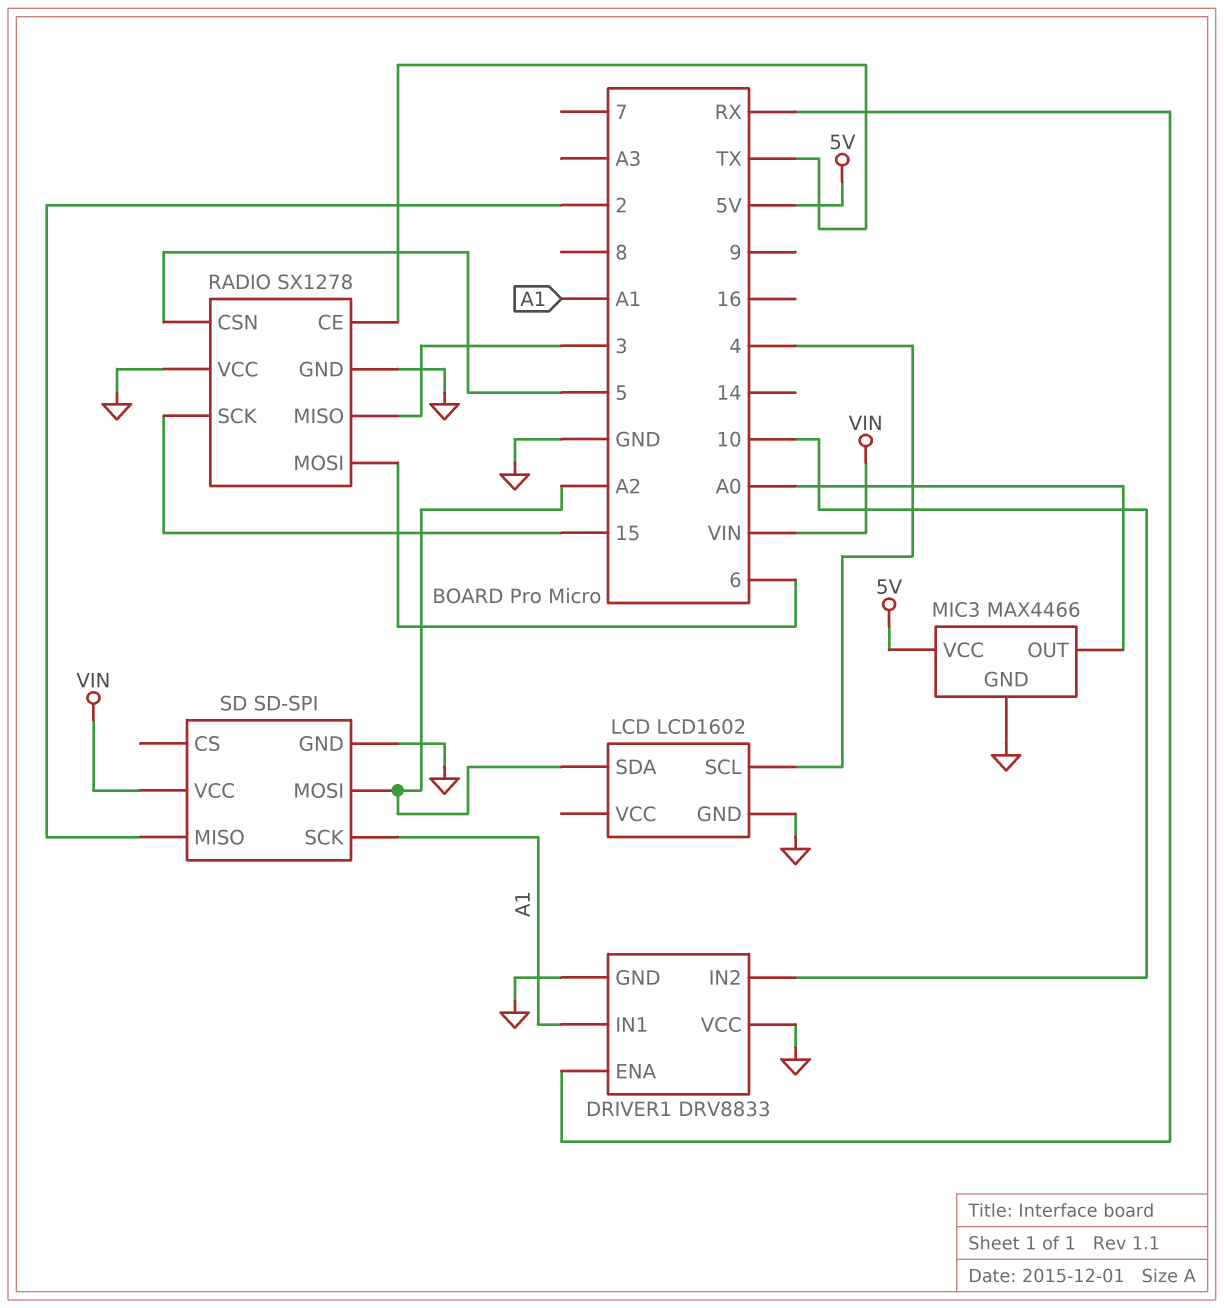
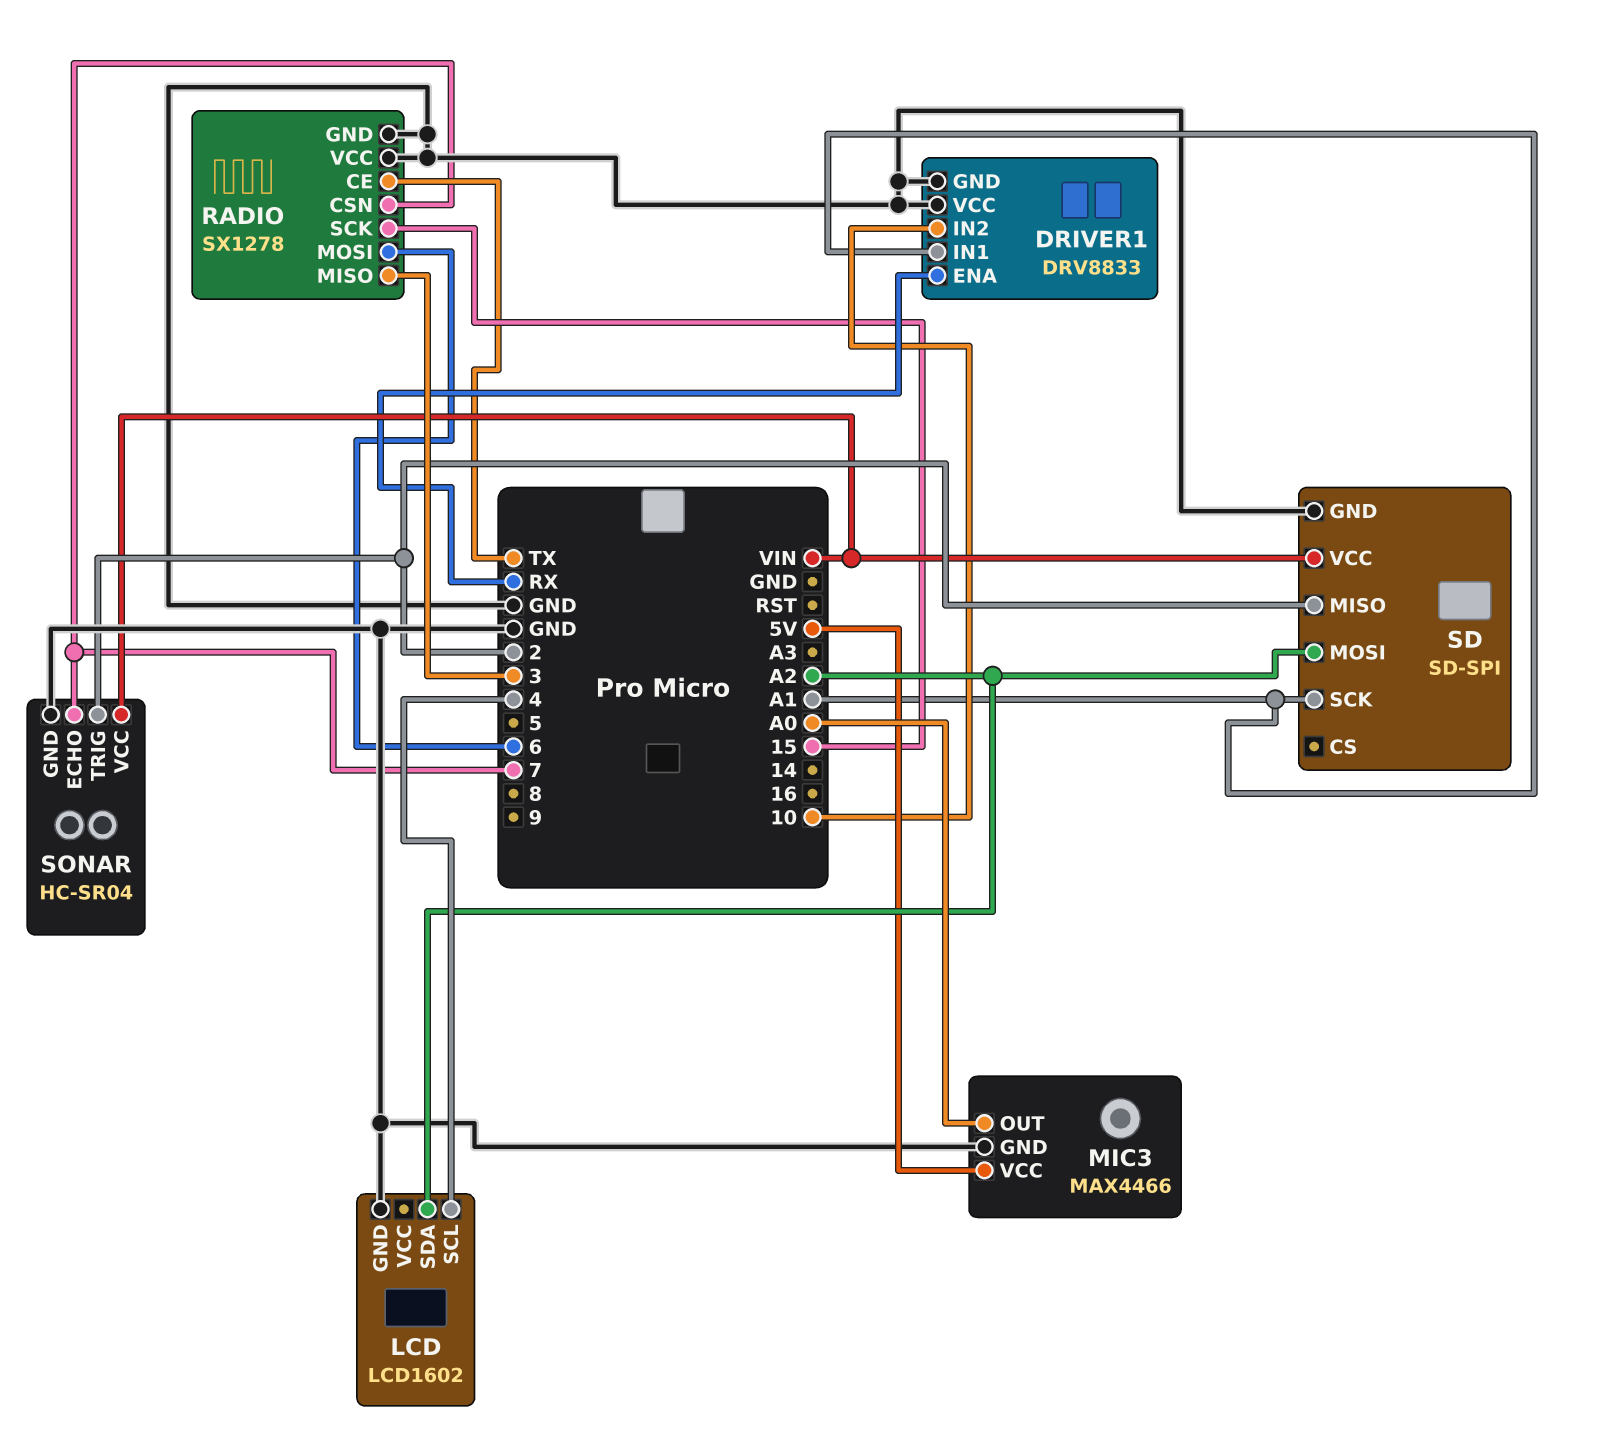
RADIO pin CSN: 5 -> 7
SONAR: none -> HC-SR04
SONAR pin ECHO: none -> 7
SONAR pin GND: none -> GND
SONAR pin TRIG: none -> 2
SONAR pin VCC: none -> VIN

